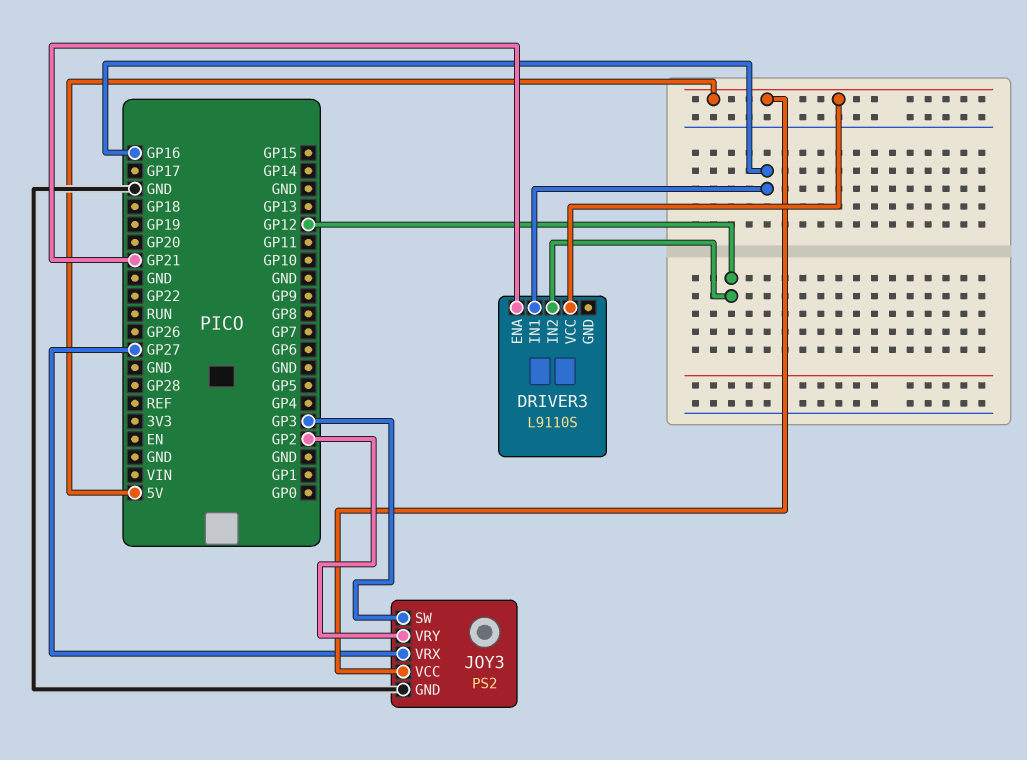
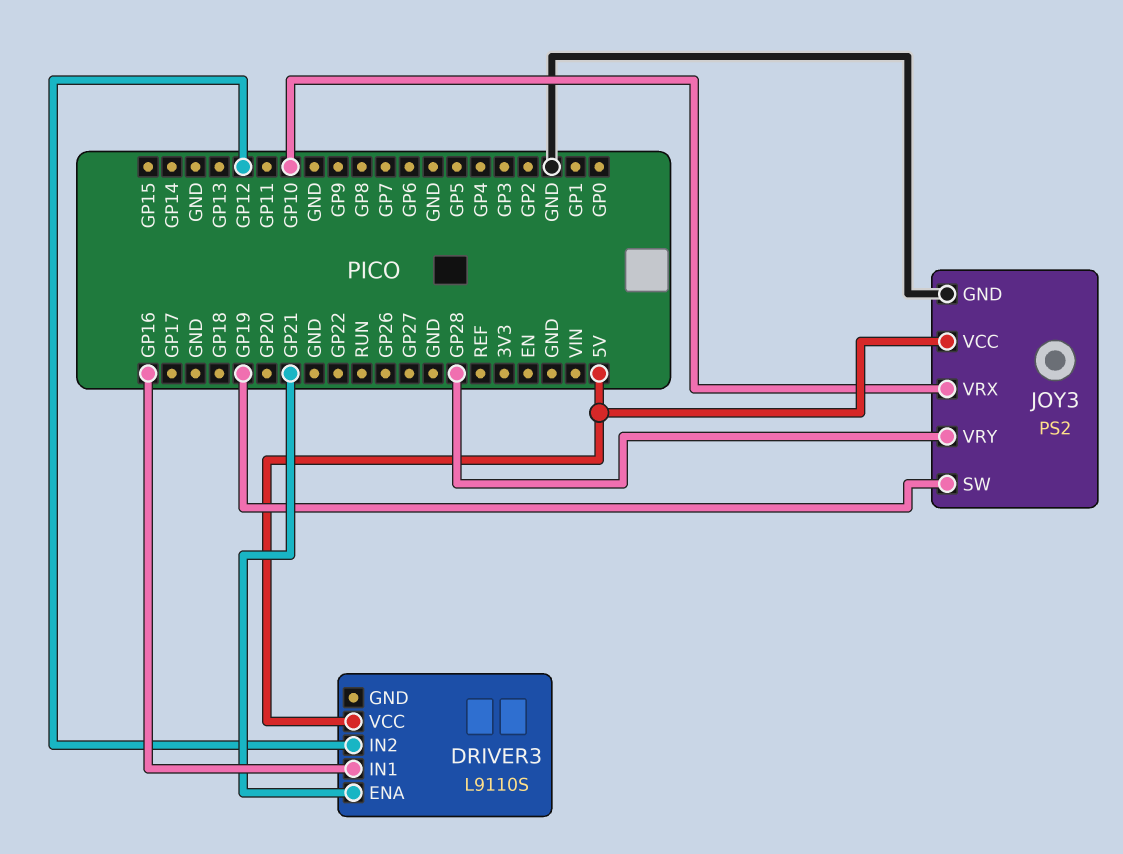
JOY3 pin SW: GP3 -> GP19
JOY3 pin VRX: GP27 -> GP10
JOY3 pin VRY: GP2 -> GP28

